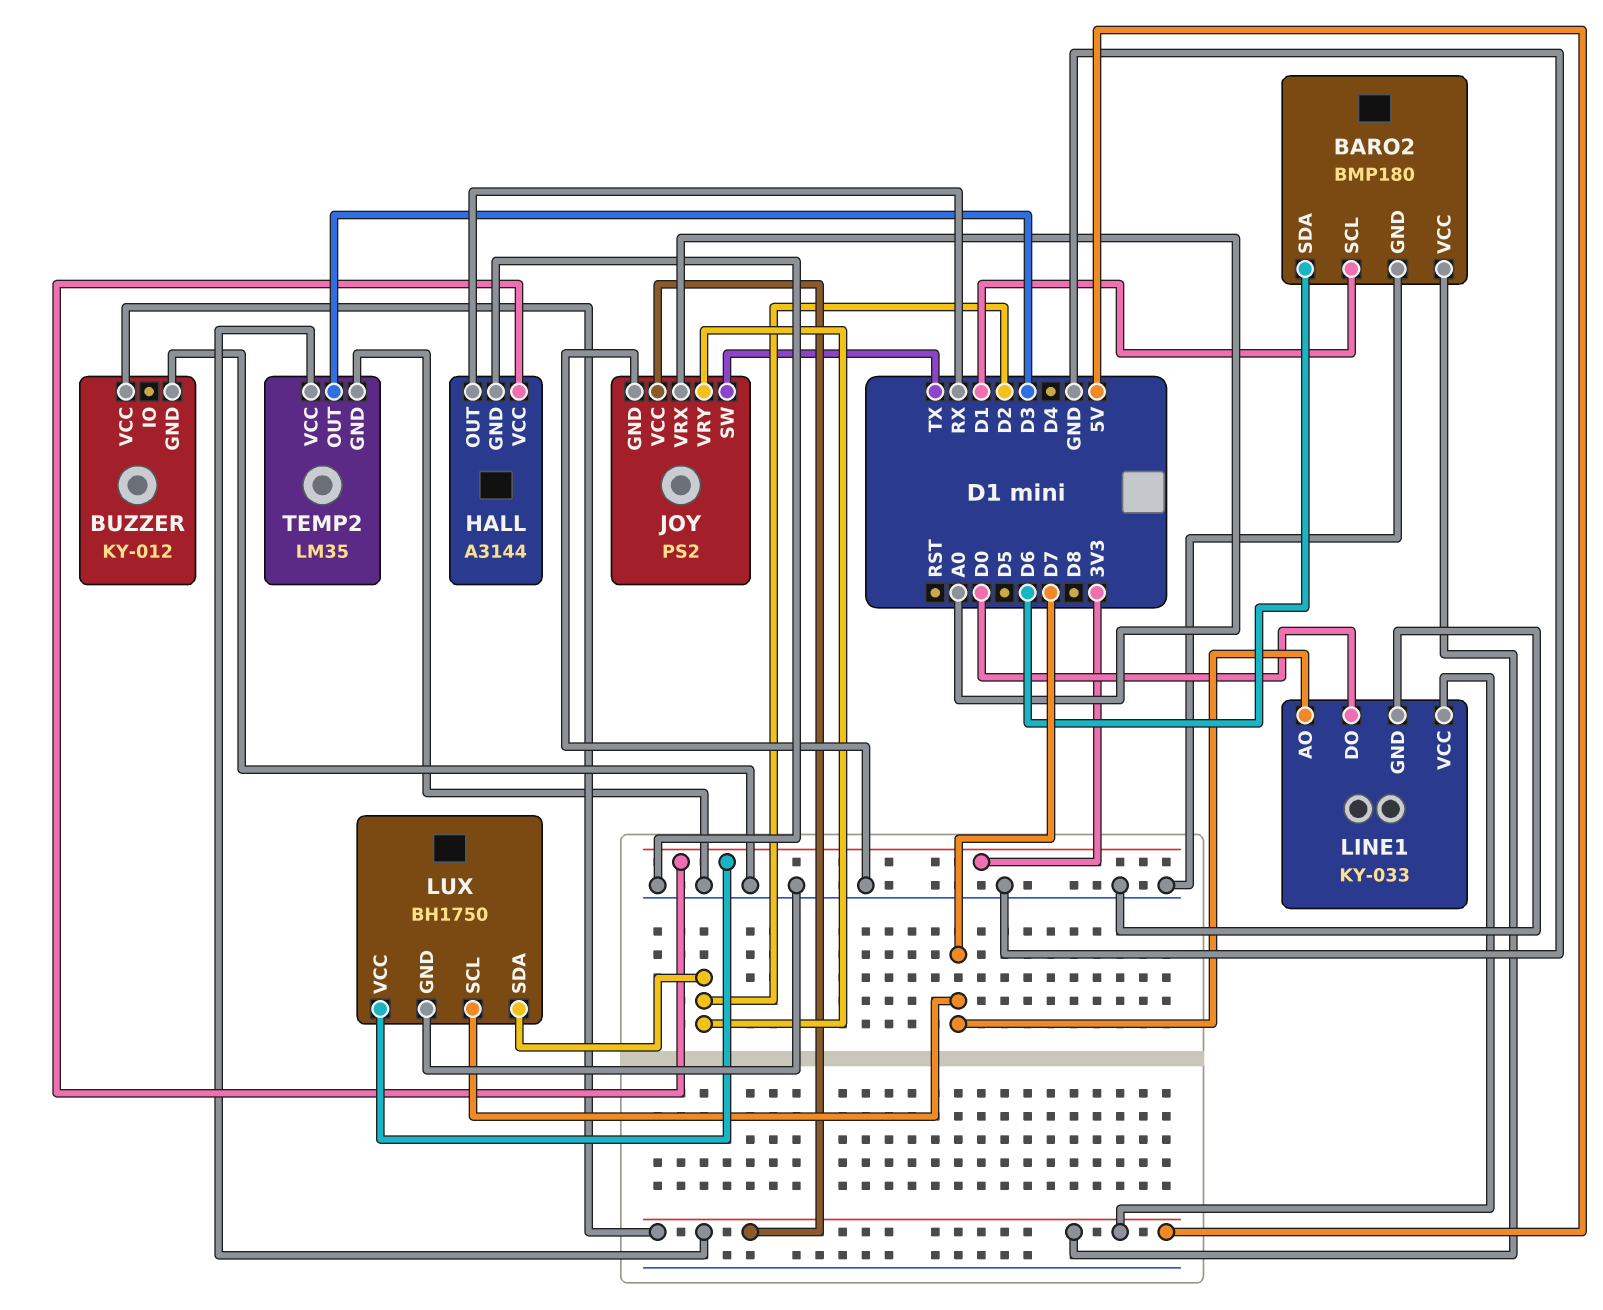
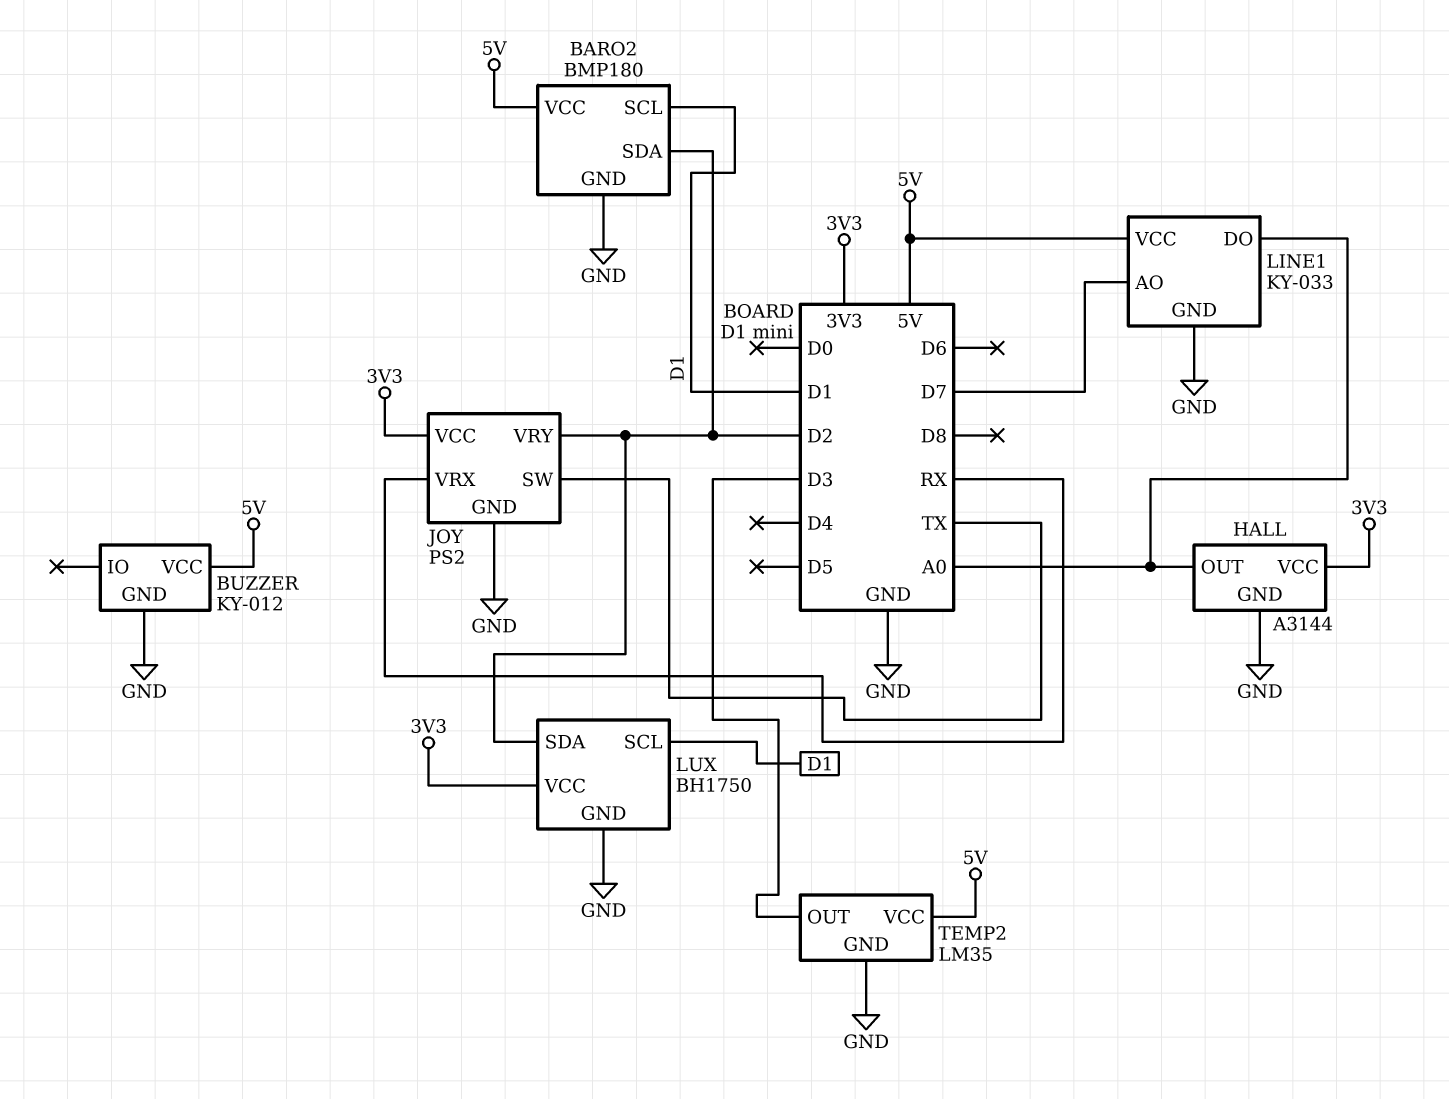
BARO2 pin SDA: D6 -> D2
HALL pin OUT: RX -> A0
JOY pin VCC: 5V -> 3V3
JOY pin VRX: A0 -> RX
LINE1 pin DO: D0 -> A0
LUX pin SCL: D7 -> D1

